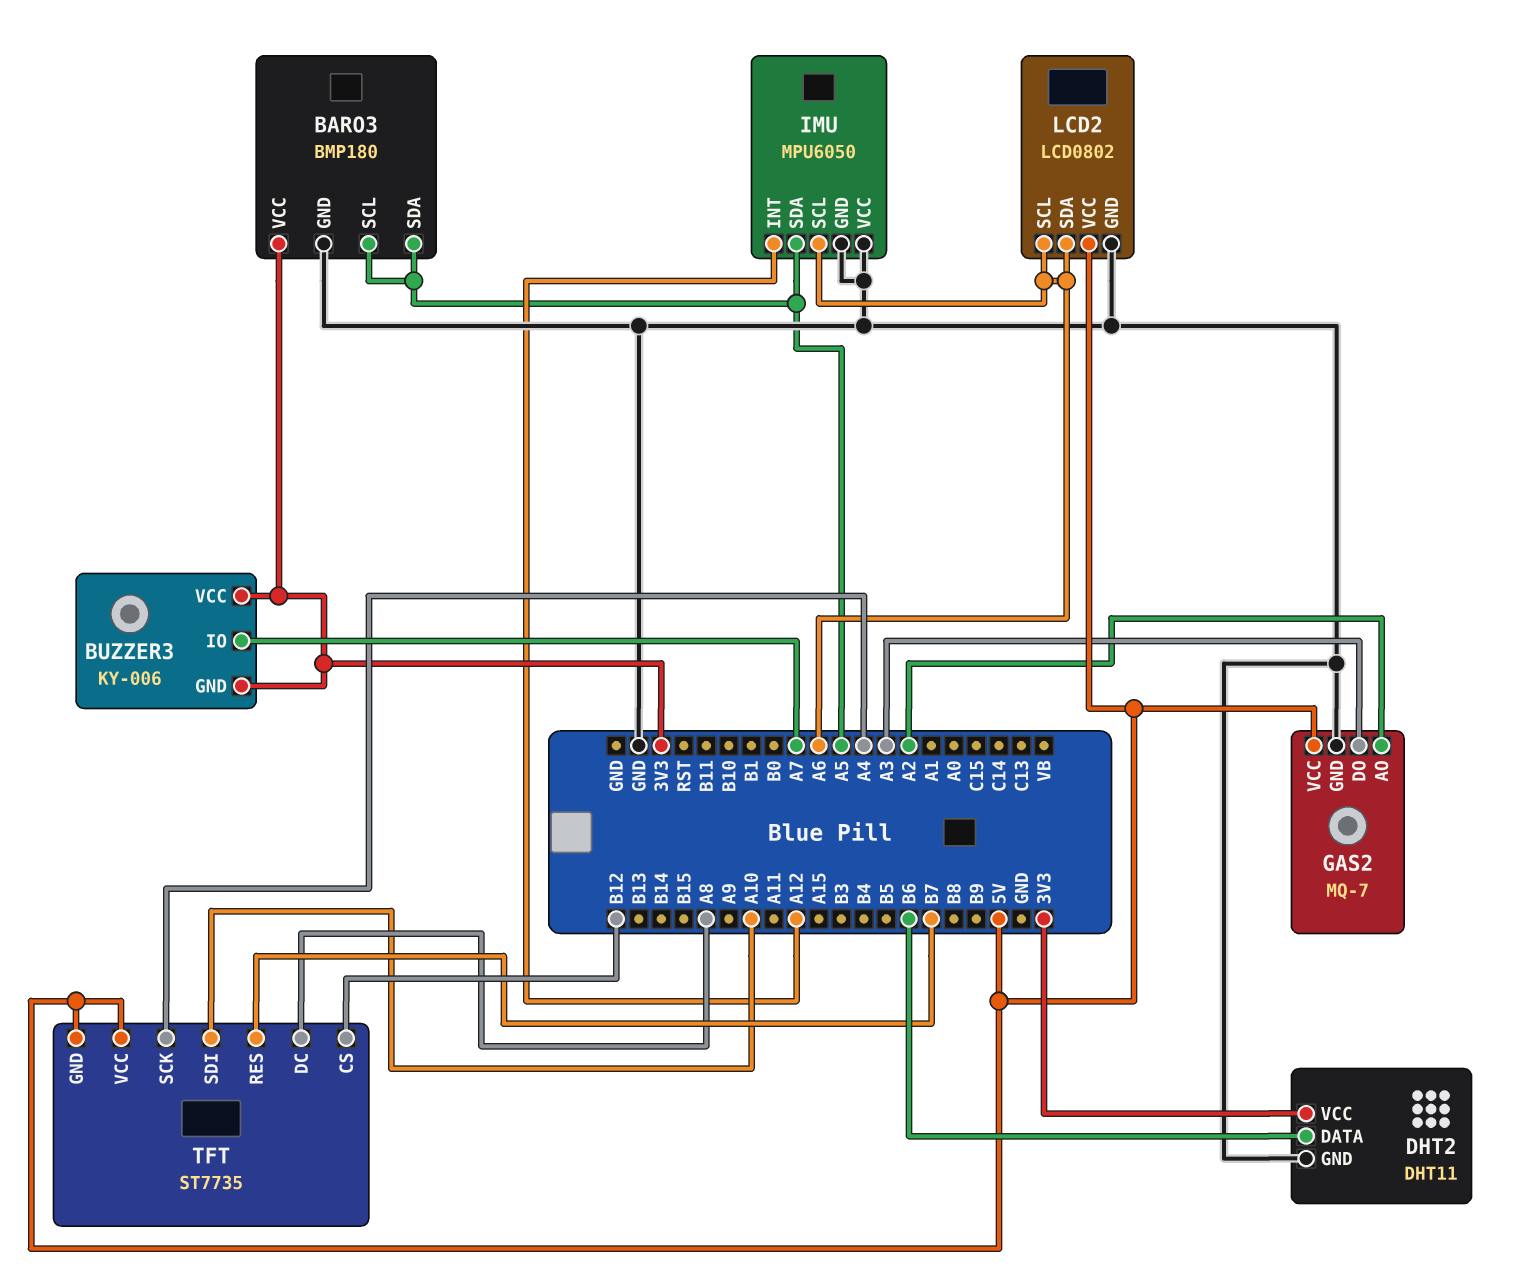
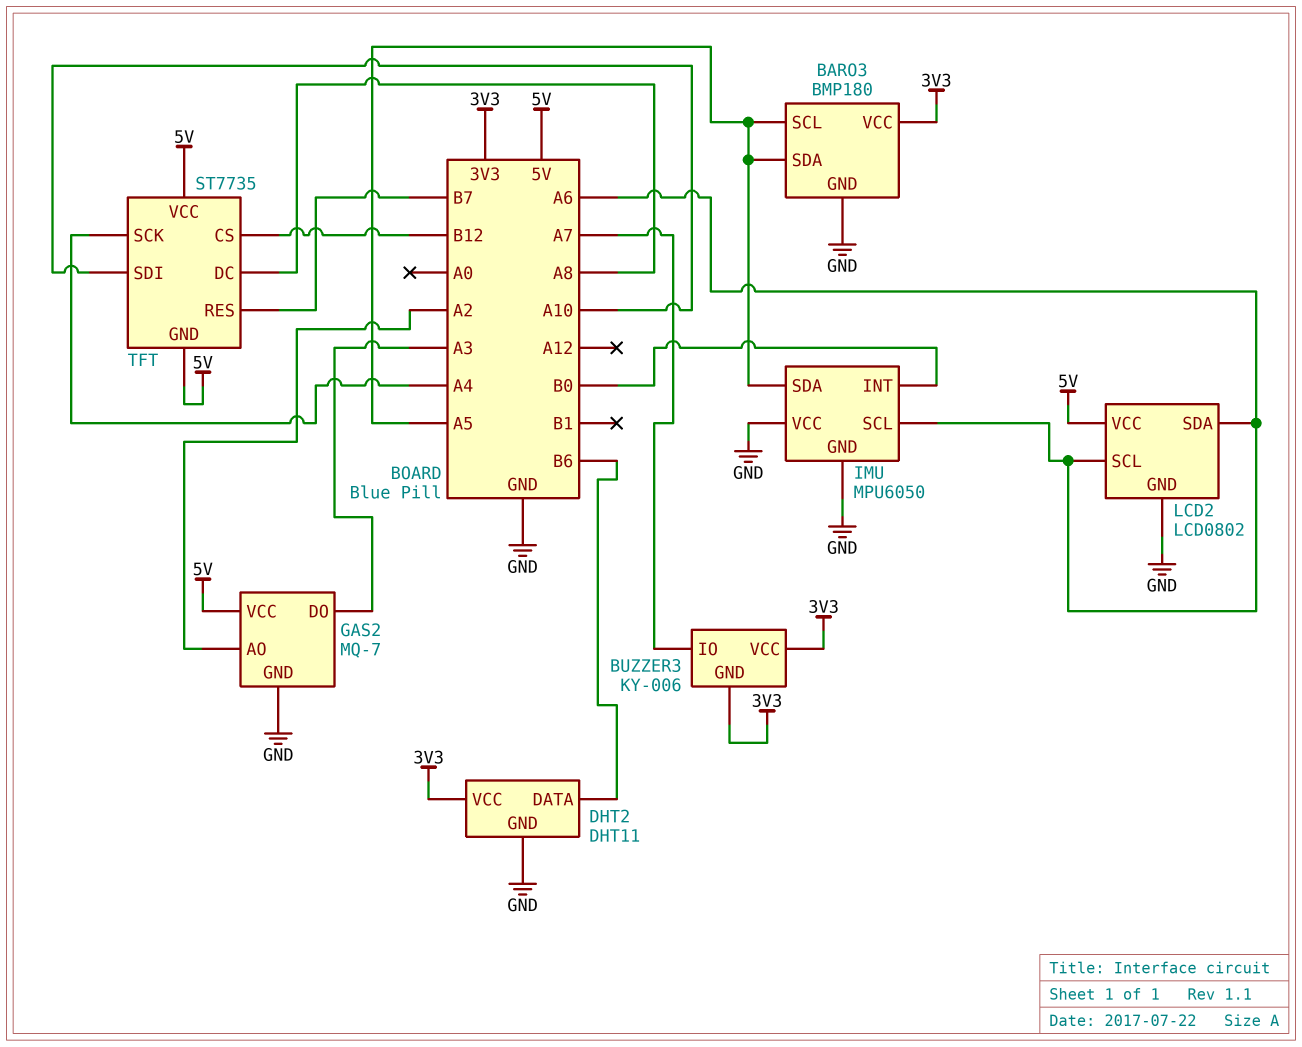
IMU pin INT: A12 -> B0

